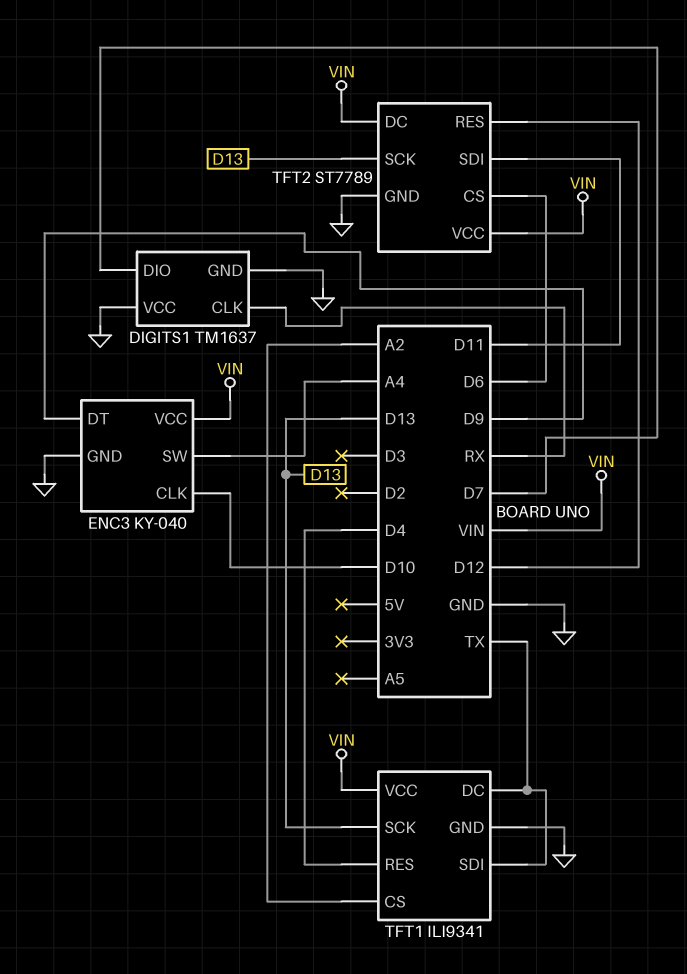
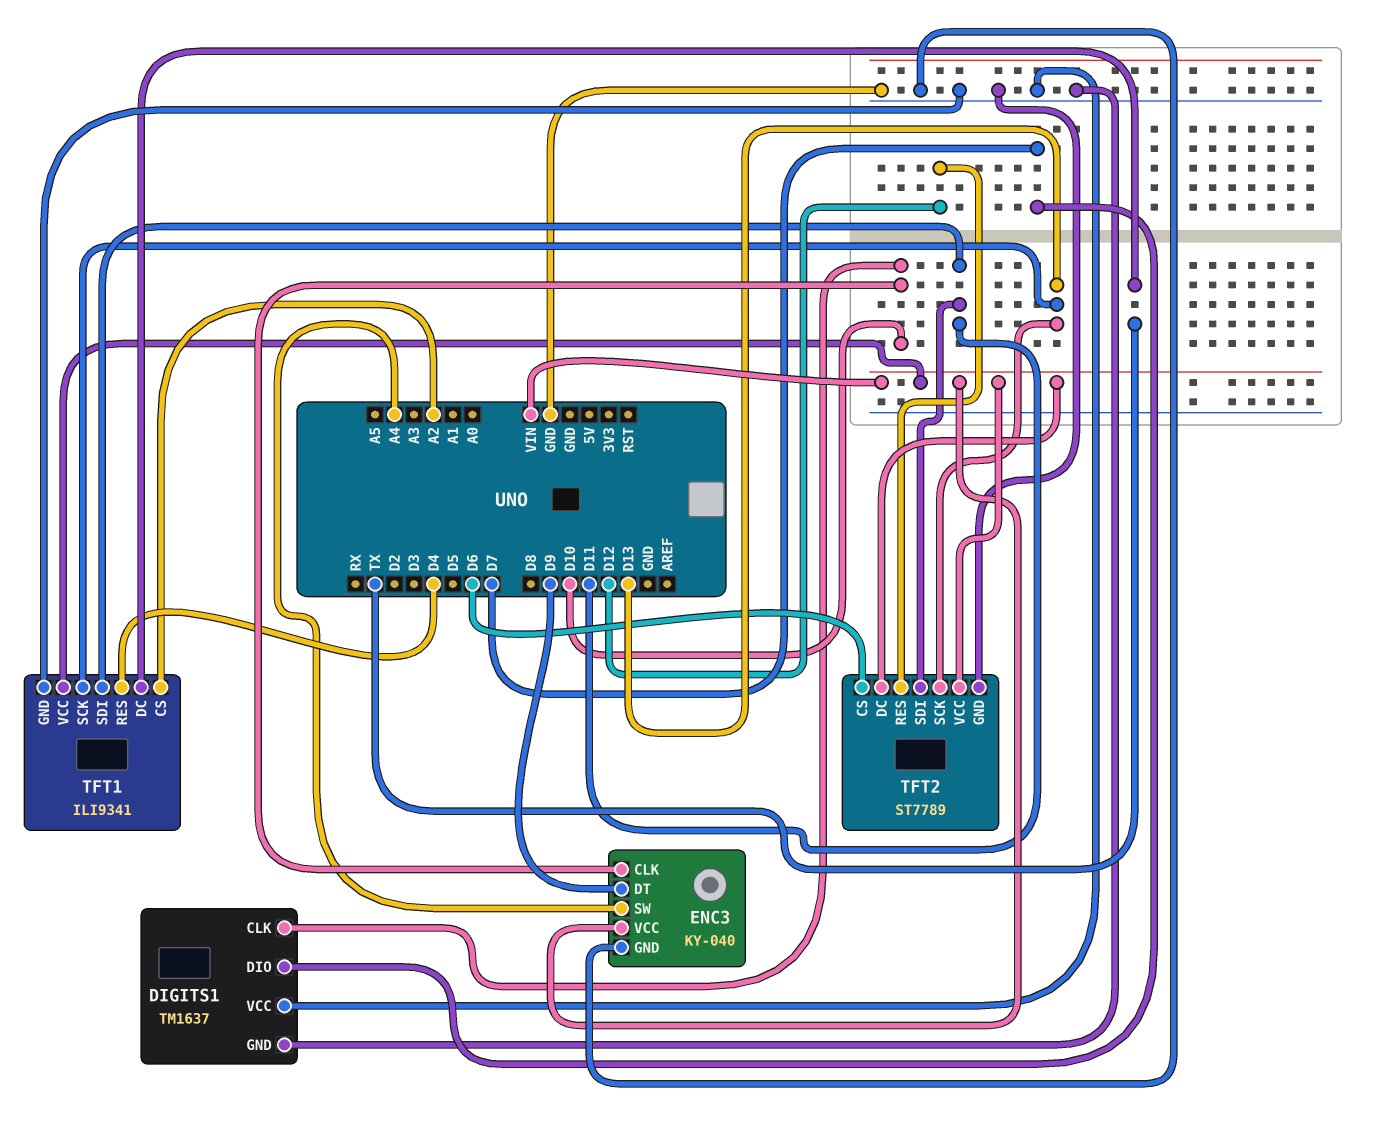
DIGITS1 pin CLK: RX -> D10
TFT1 pin SDI: TX -> D11

